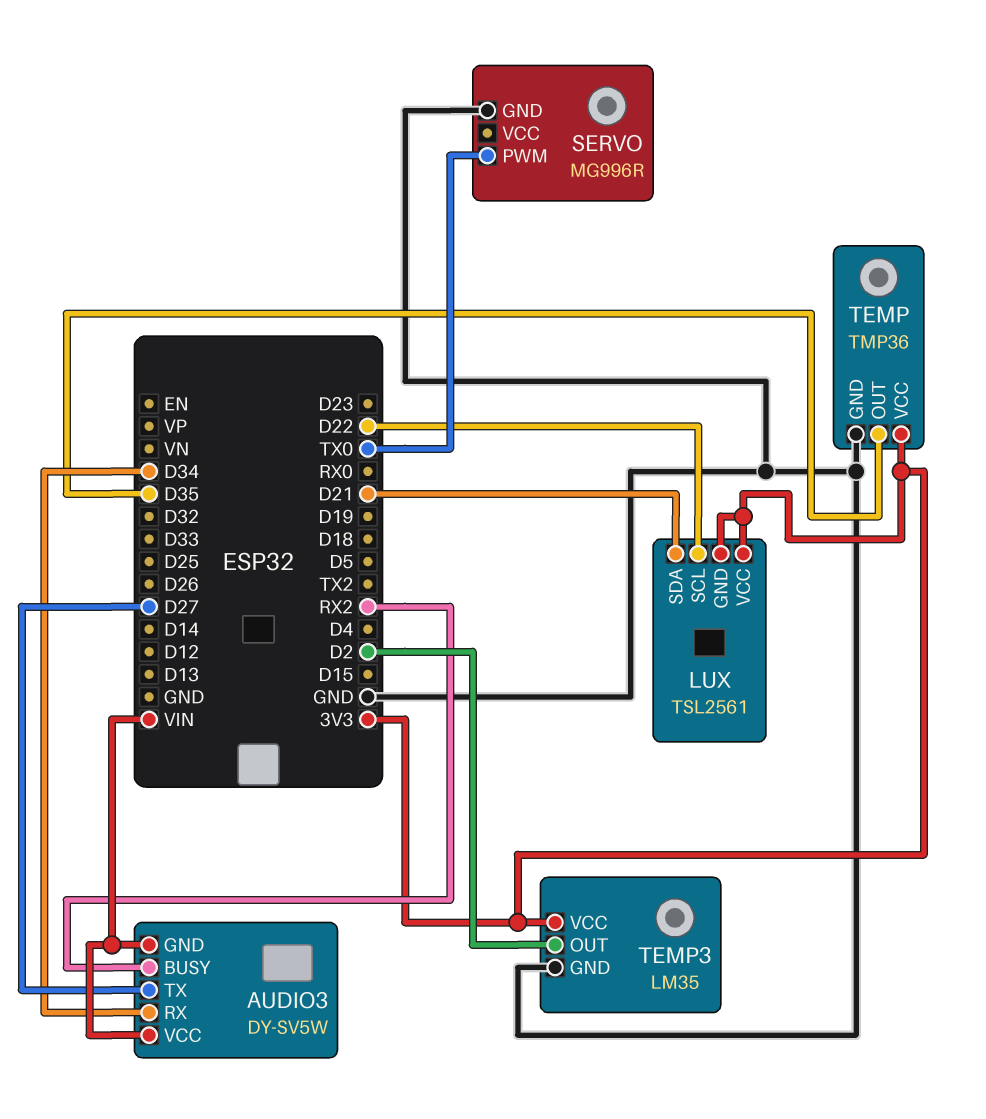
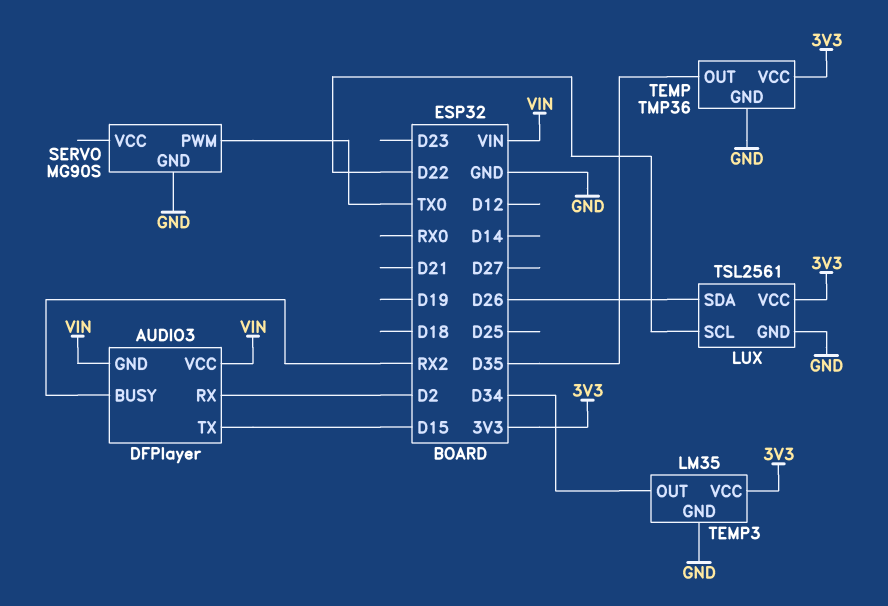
AUDIO3: DY-SV5W -> DFPlayer
AUDIO3 pin RX: D34 -> D2
AUDIO3 pin TX: D27 -> D15
LUX pin GND: 3V3 -> GND
LUX pin SDA: D21 -> D26
SERVO: MG996R -> MG90S
TEMP3 pin OUT: D2 -> D34

